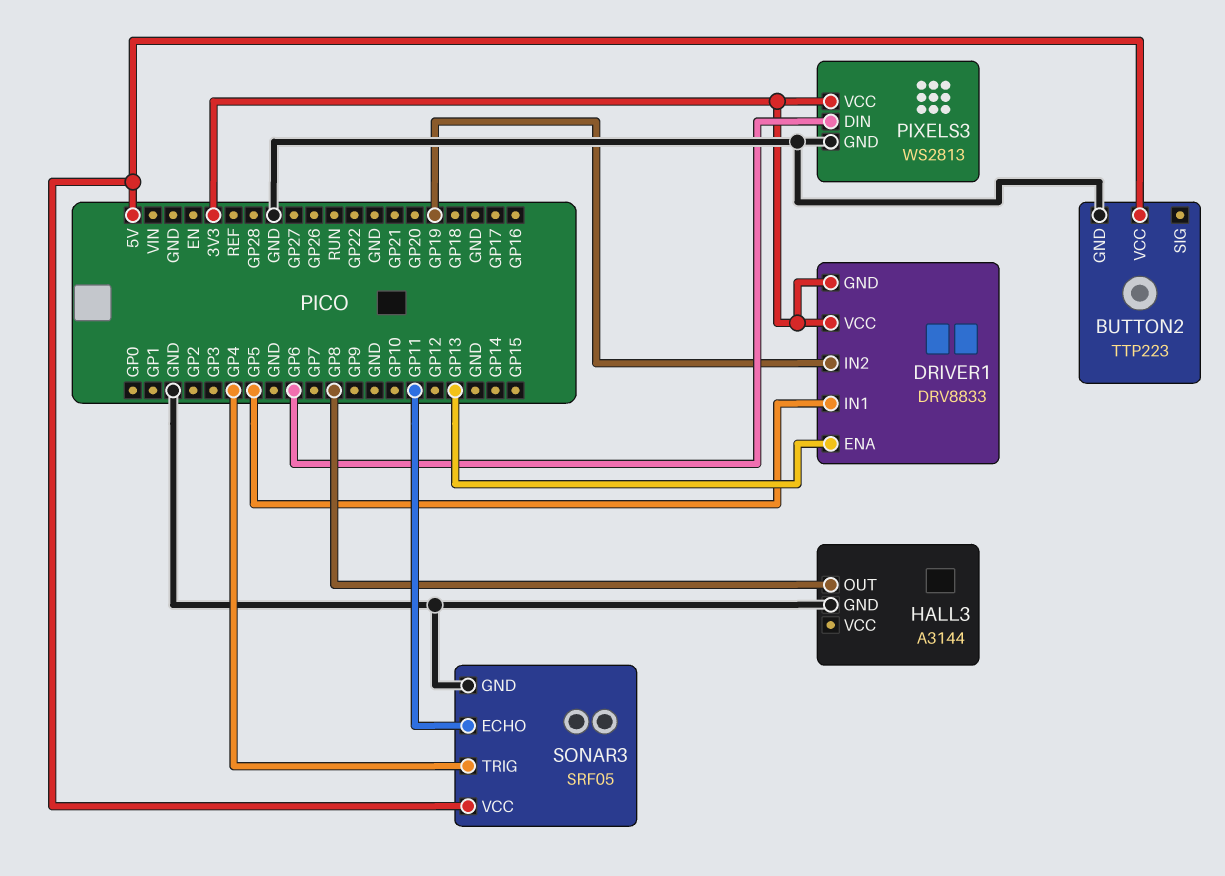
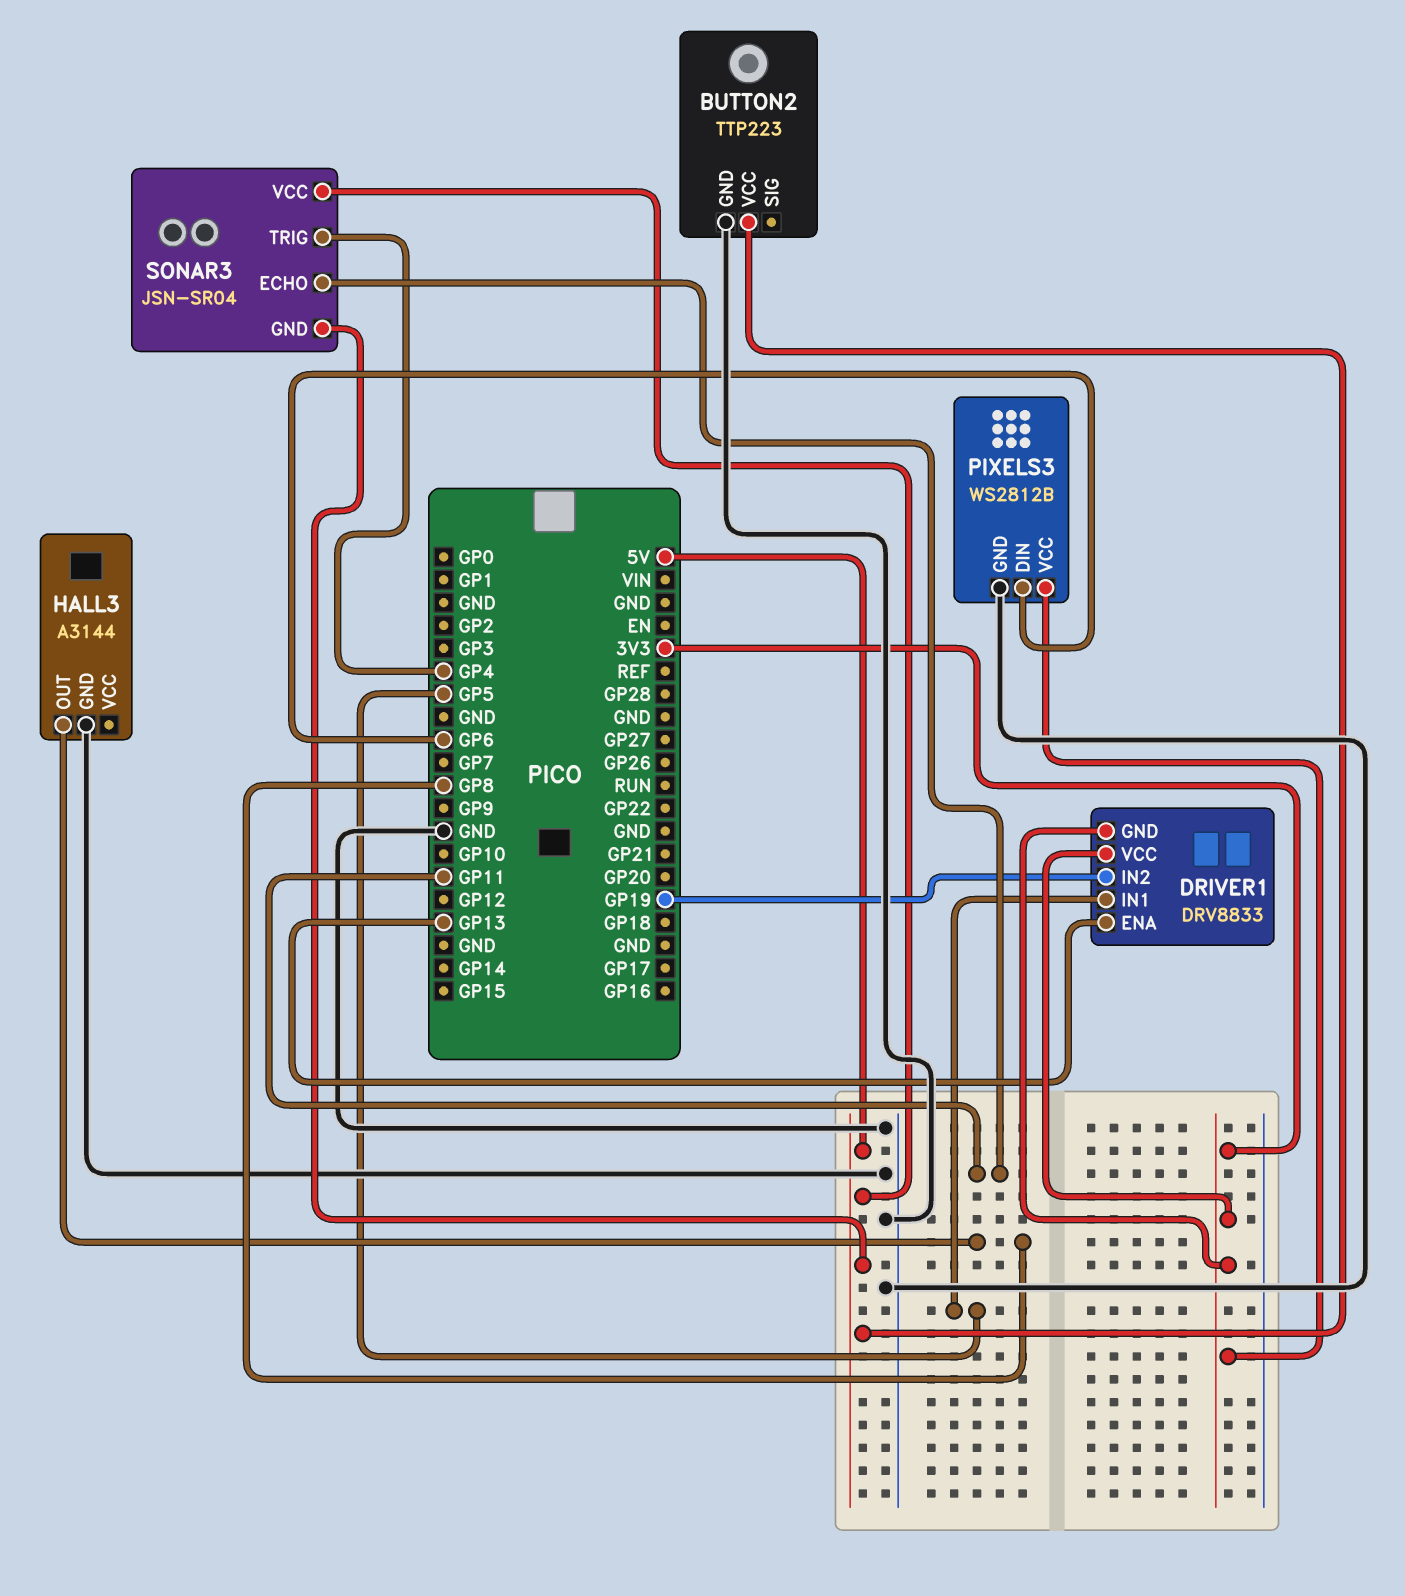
PIXELS3: WS2813 -> WS2812B
SONAR3: SRF05 -> JSN-SR04
SONAR3 pin GND: GND -> 5V

